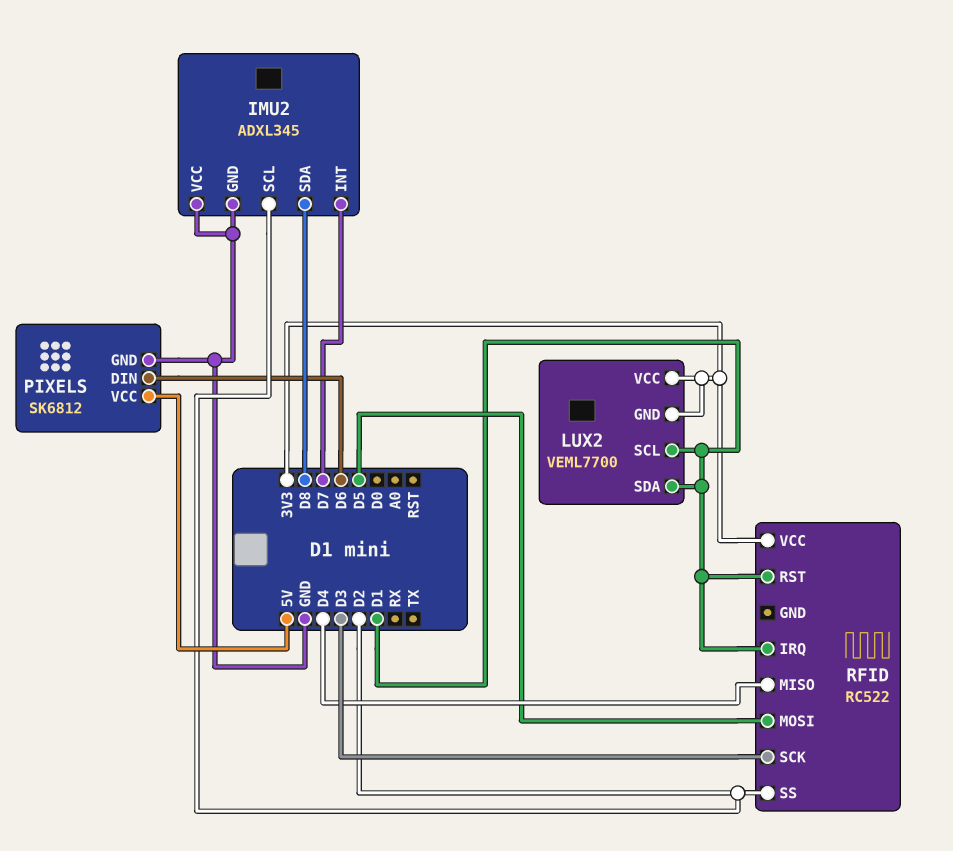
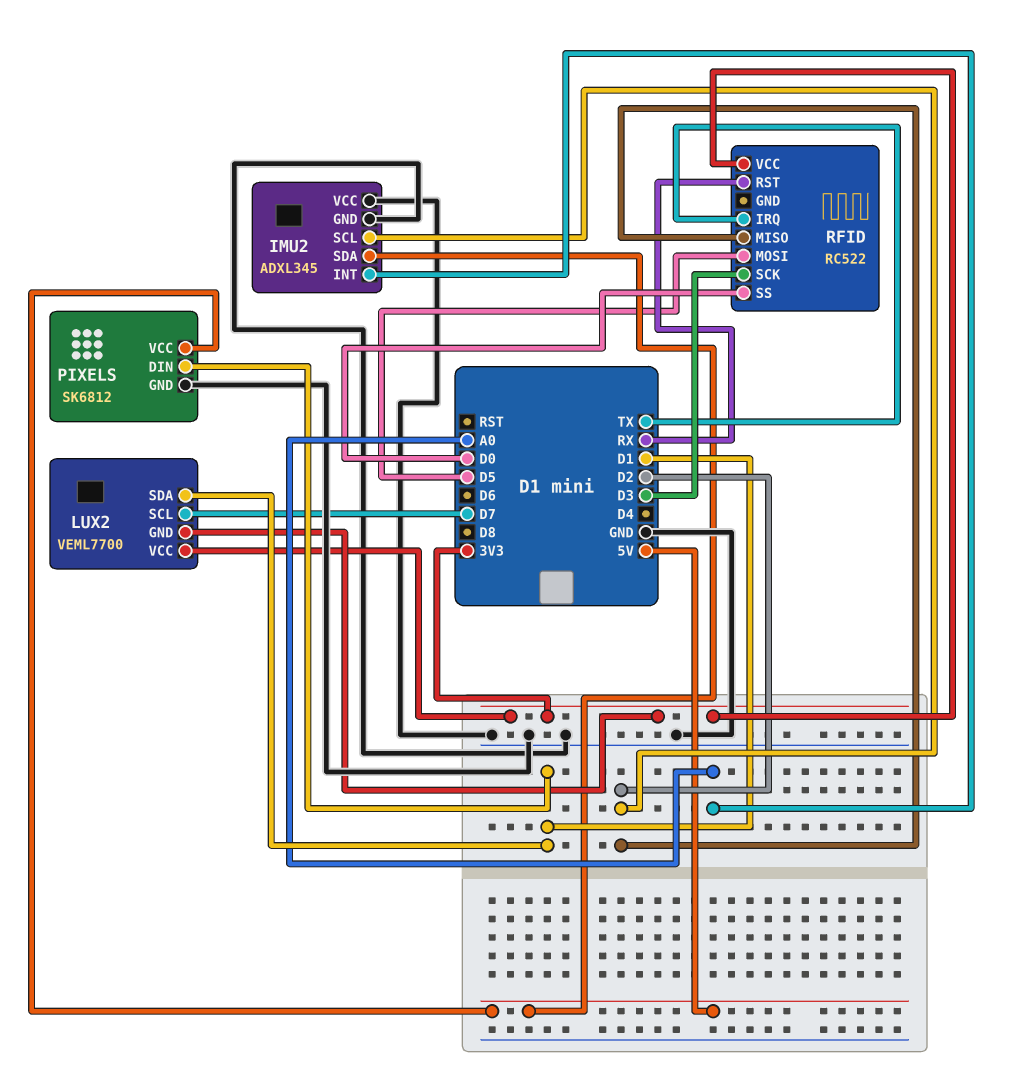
IMU2 pin INT: D7 -> A0
IMU2 pin SDA: D8 -> 5V
LUX2 pin SCL: D1 -> D7
PIXELS pin DIN: D6 -> D1
RFID pin IRQ: D1 -> TX
RFID pin MISO: D4 -> D2
RFID pin RST: D1 -> RX
RFID pin SS: D2 -> D0

